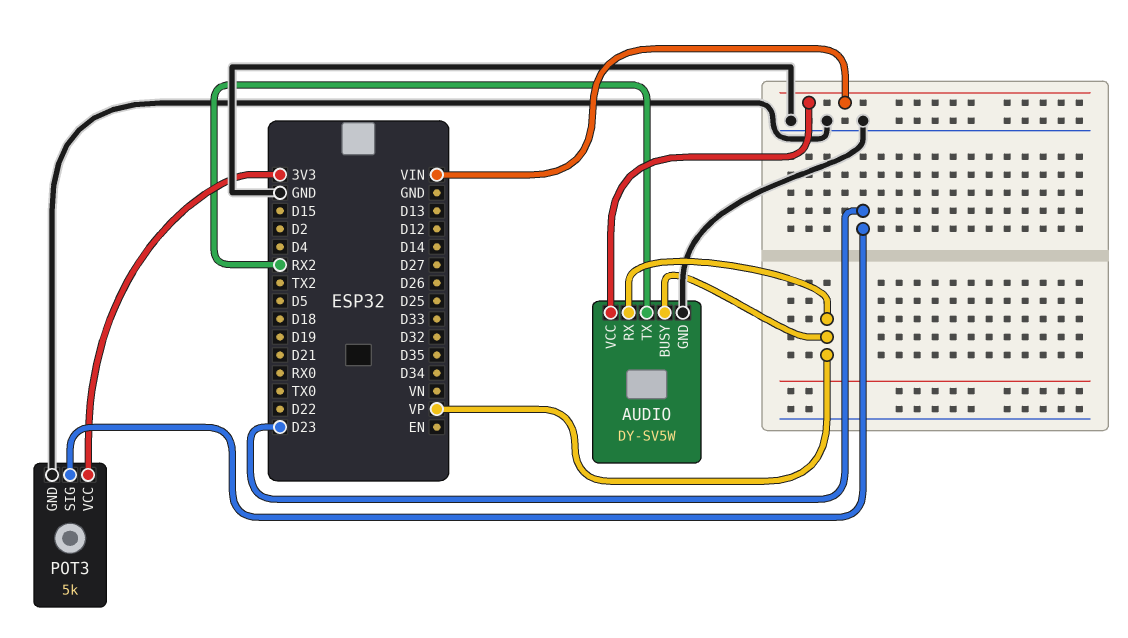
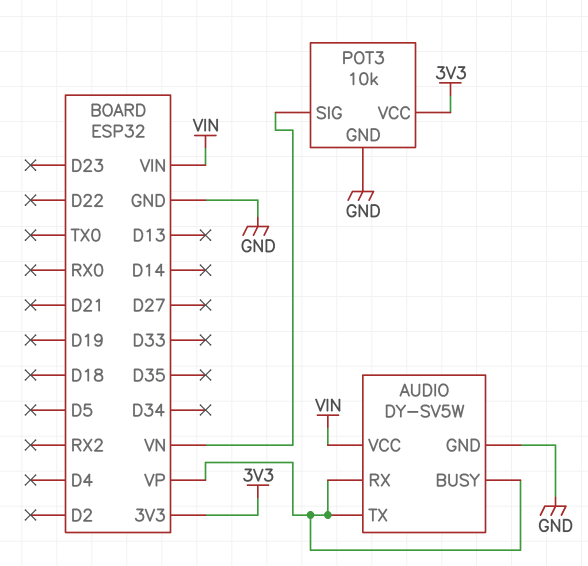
AUDIO pin TX: RX2 -> VP
POT3: 5k -> 10k
POT3 pin SIG: D23 -> VN

